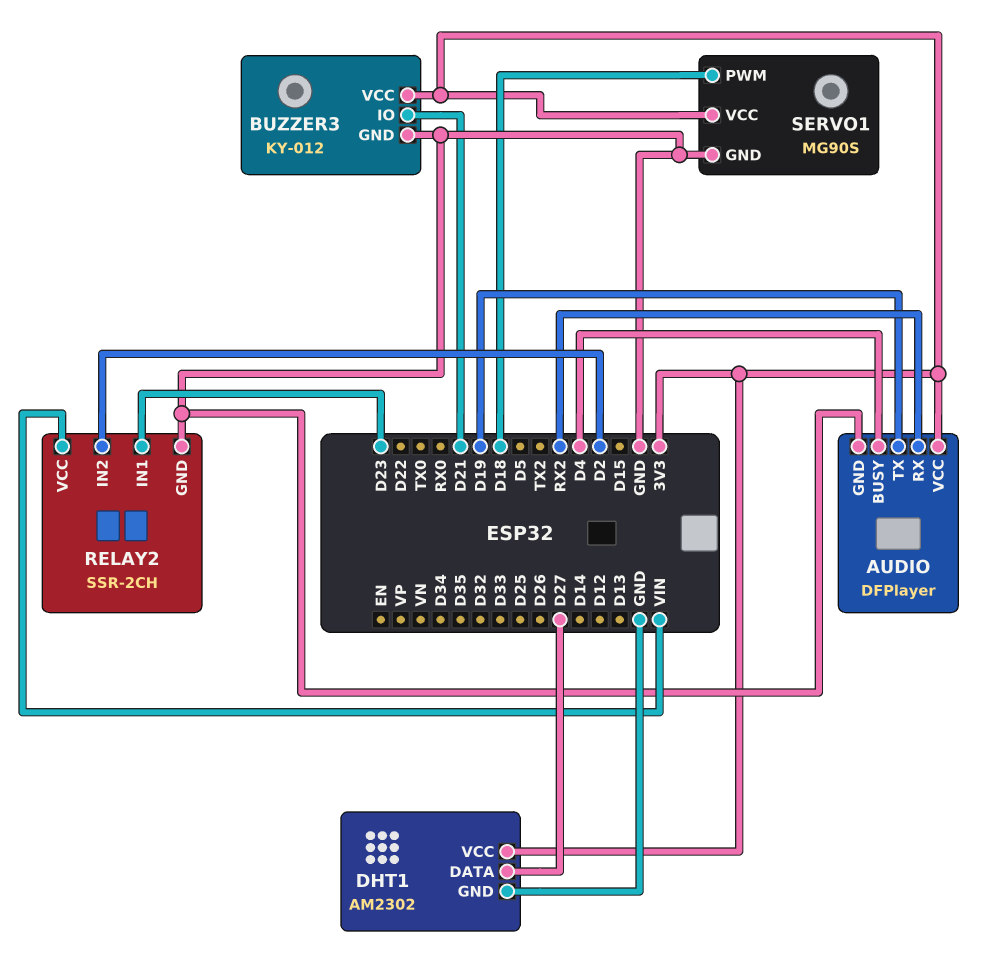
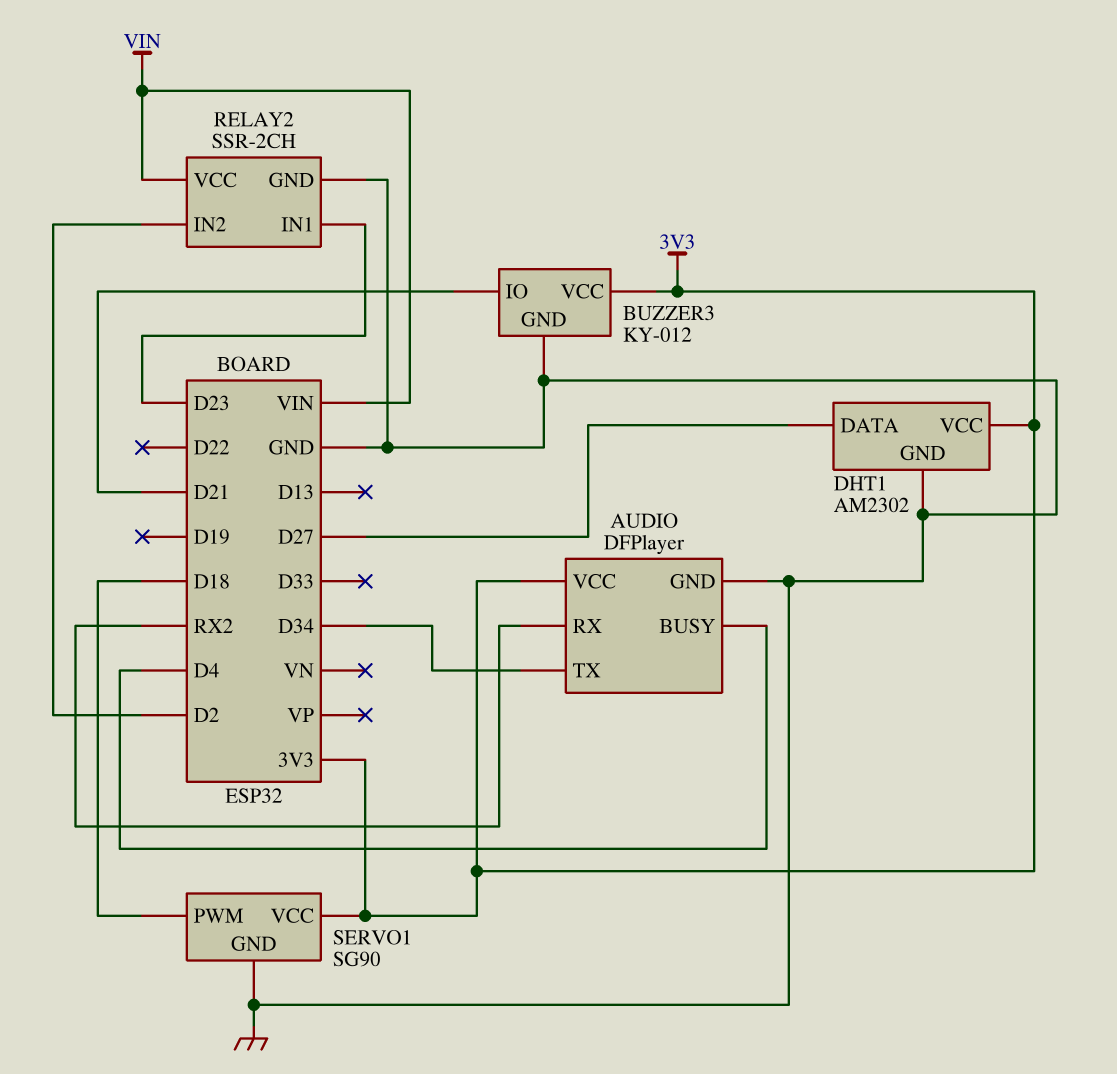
AUDIO pin TX: D19 -> D34
SERVO1: MG90S -> SG90

